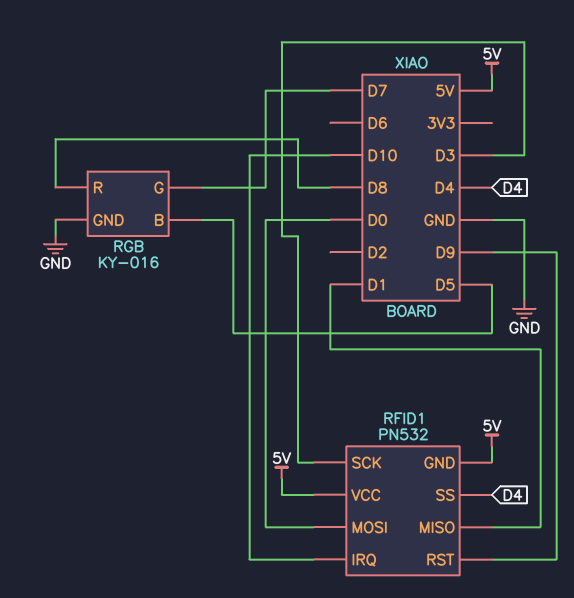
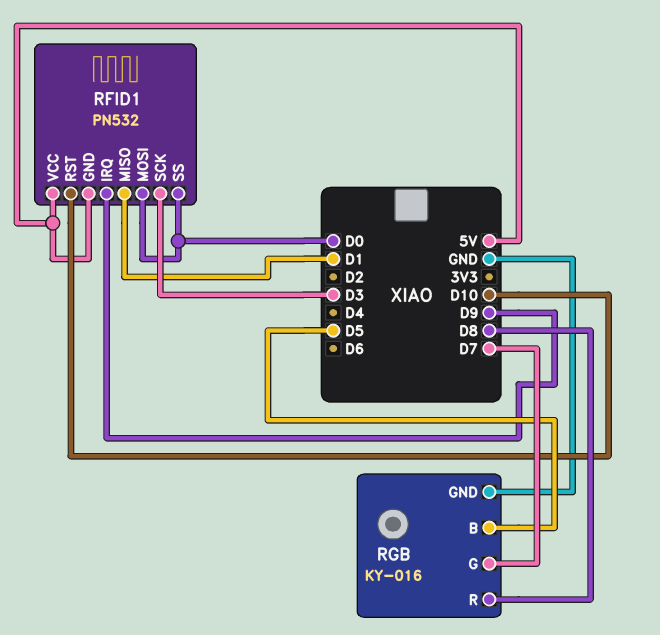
RFID1 pin IRQ: D10 -> D9
RFID1 pin RST: D9 -> D10
RFID1 pin SS: D4 -> D0

